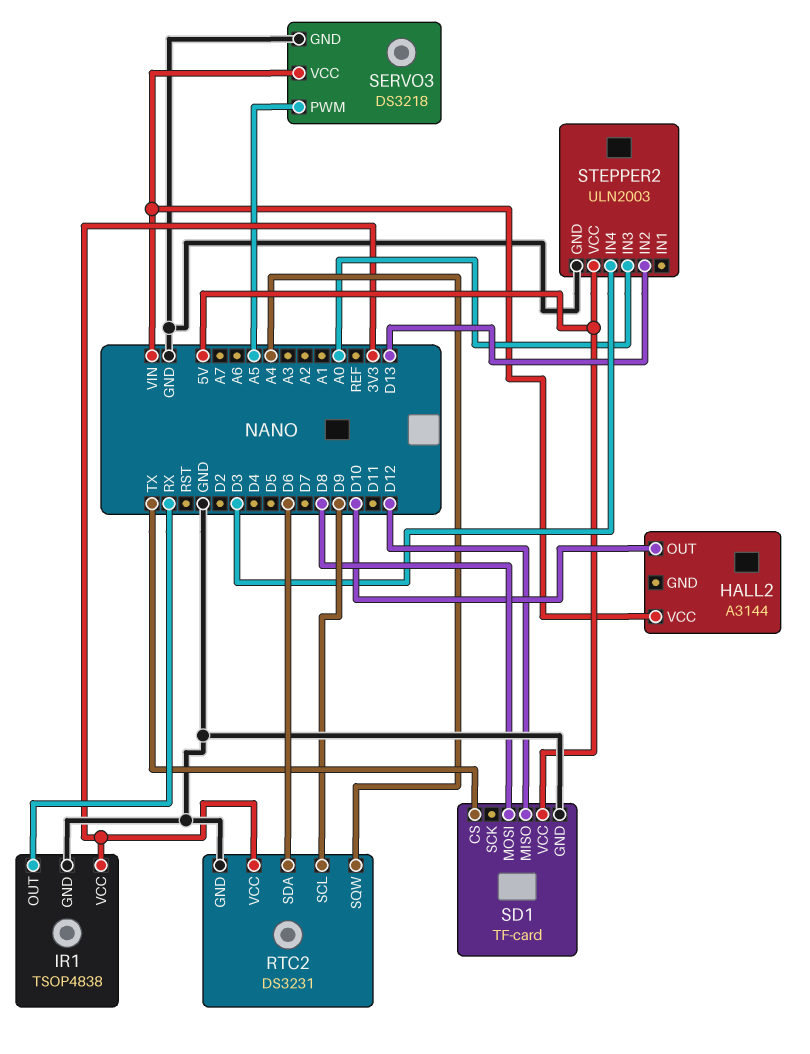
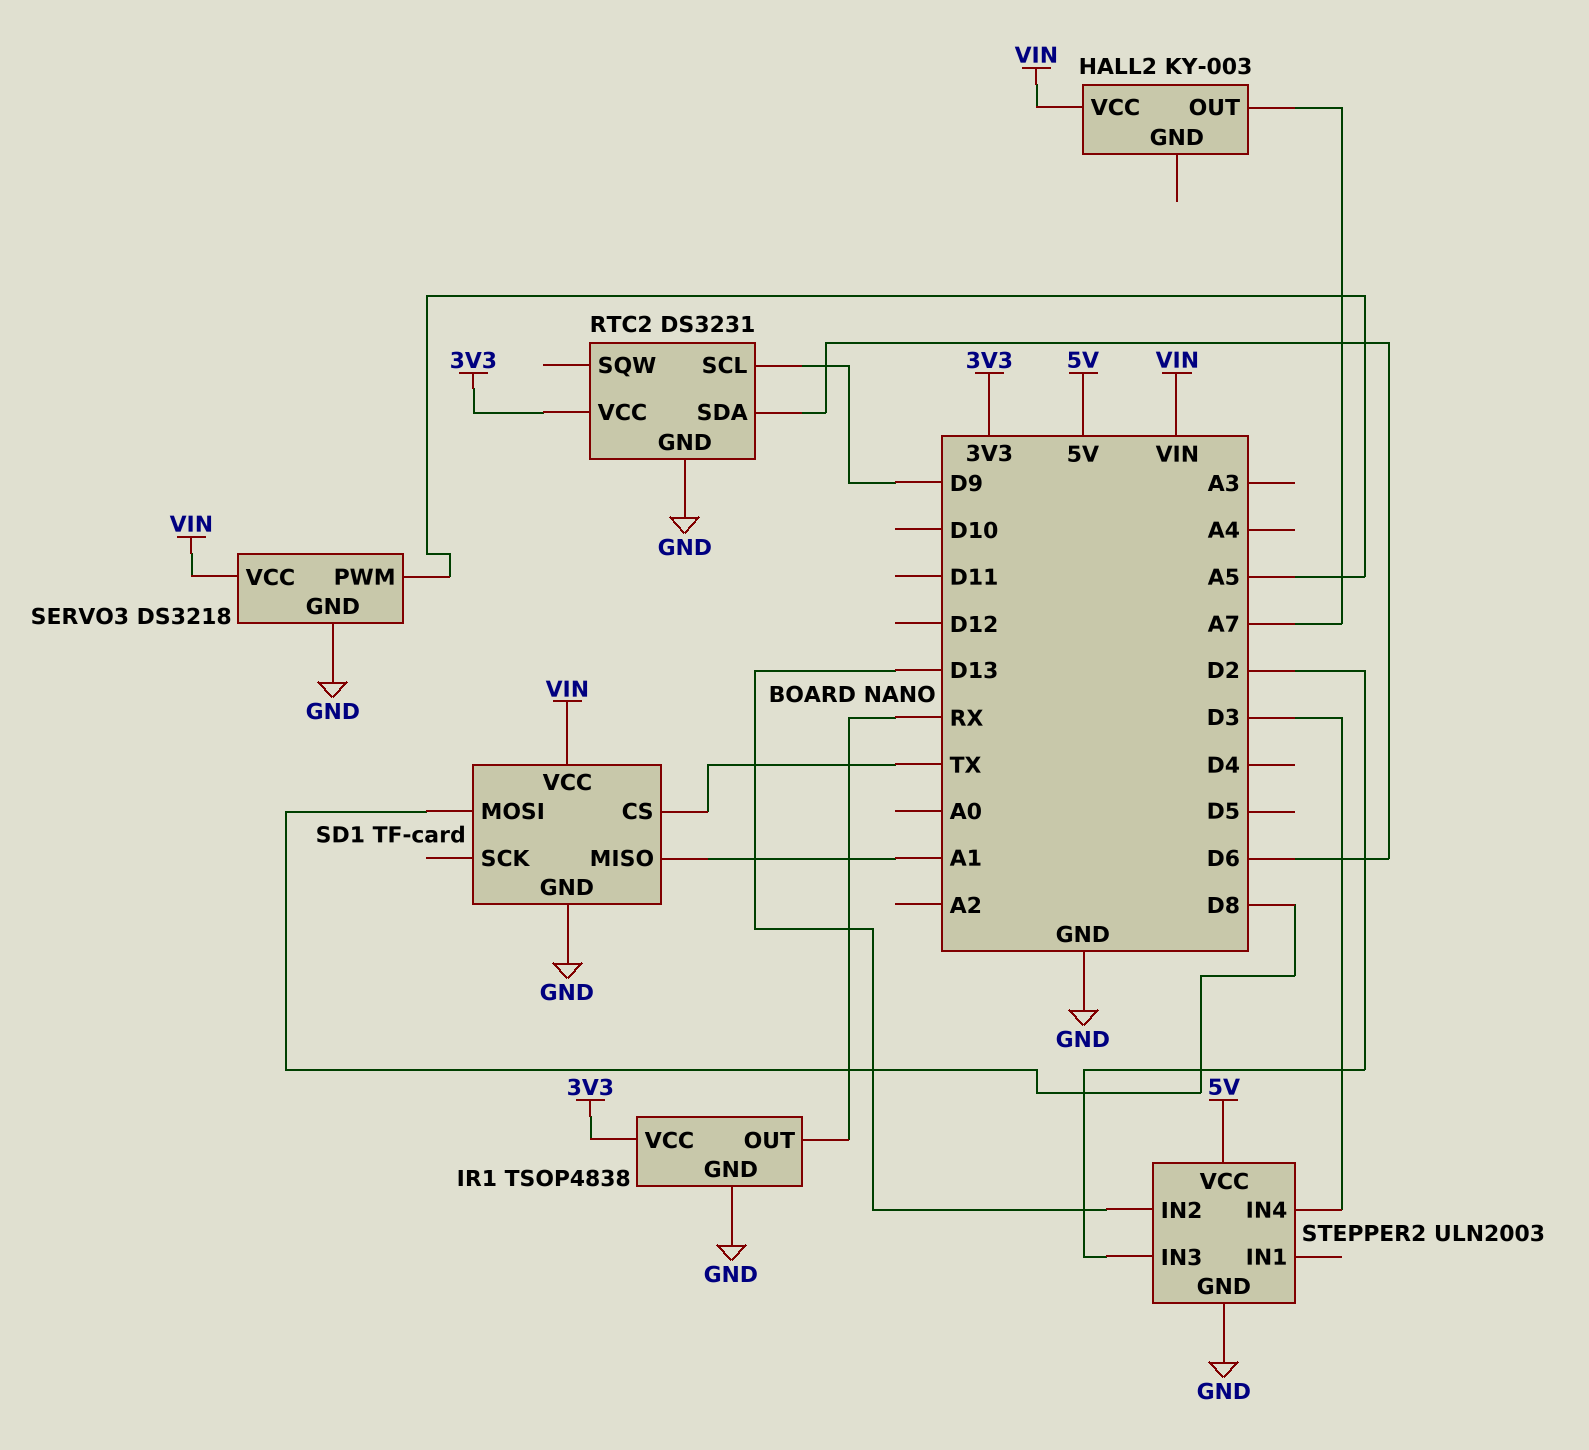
HALL2: A3144 -> KY-003
HALL2 pin OUT: D10 -> A7
RTC2 pin SQW: A4 -> none
SD1 pin MISO: D12 -> A1
SD1 pin VCC: 5V -> VIN
STEPPER2 pin IN3: A0 -> D2

